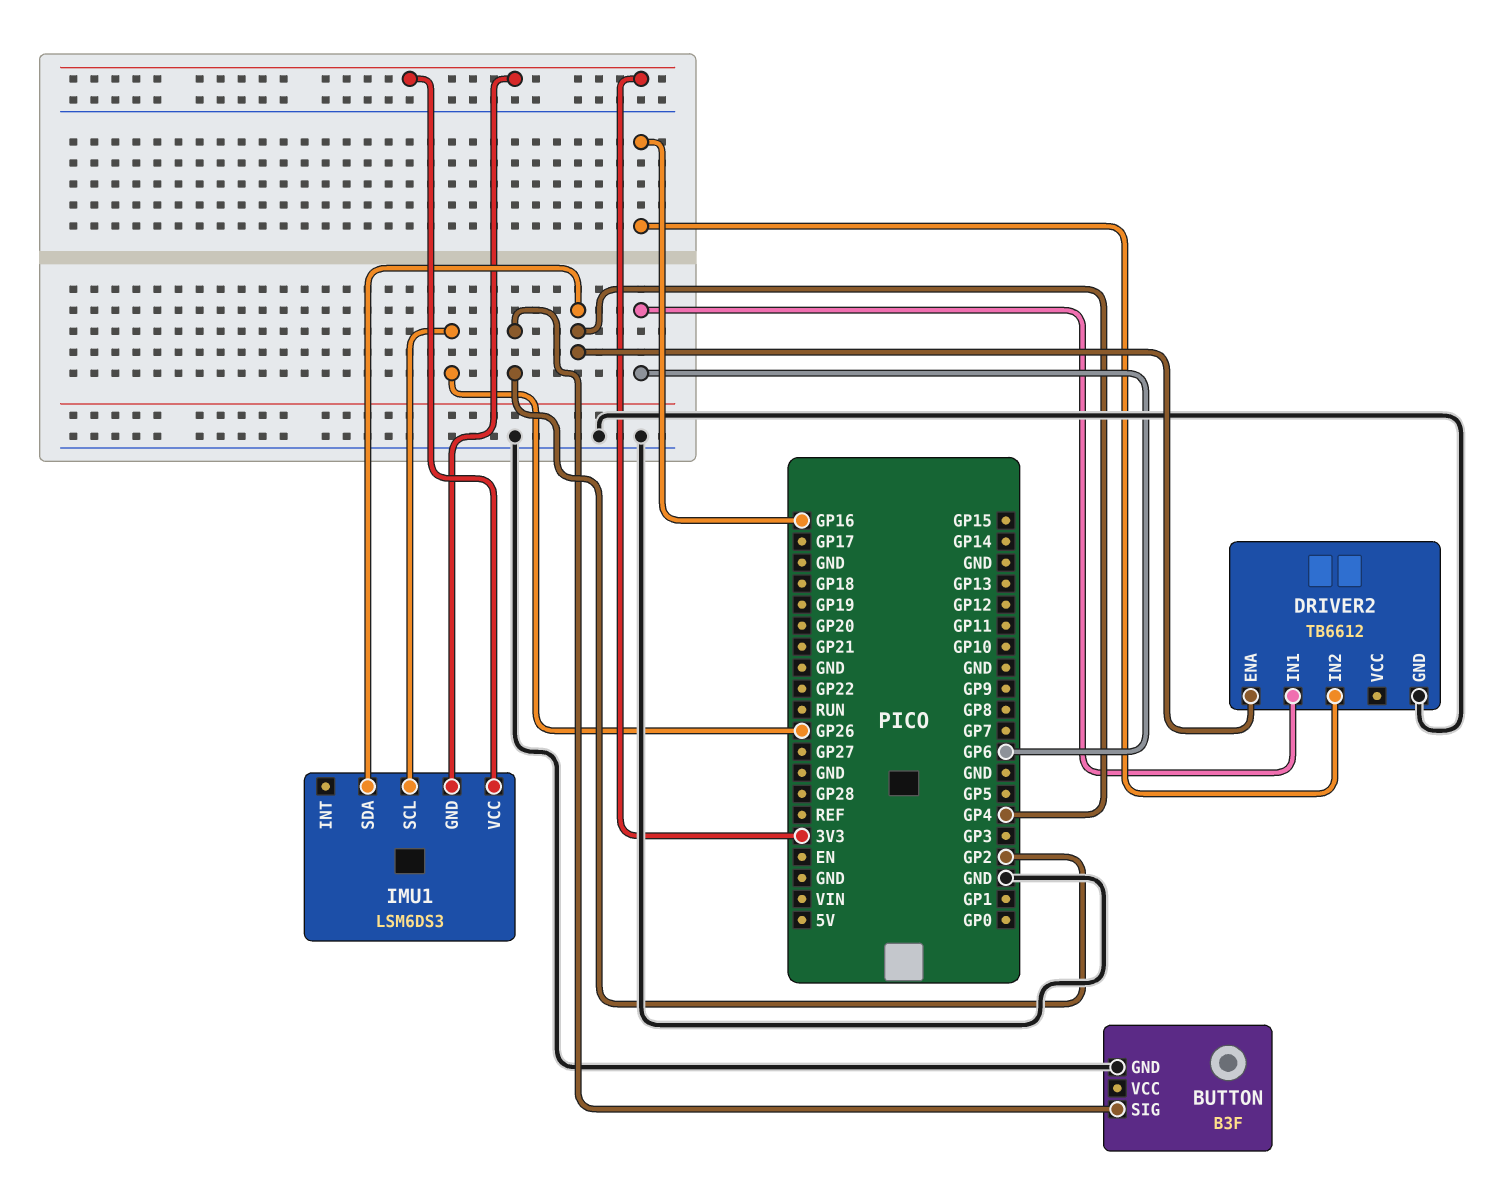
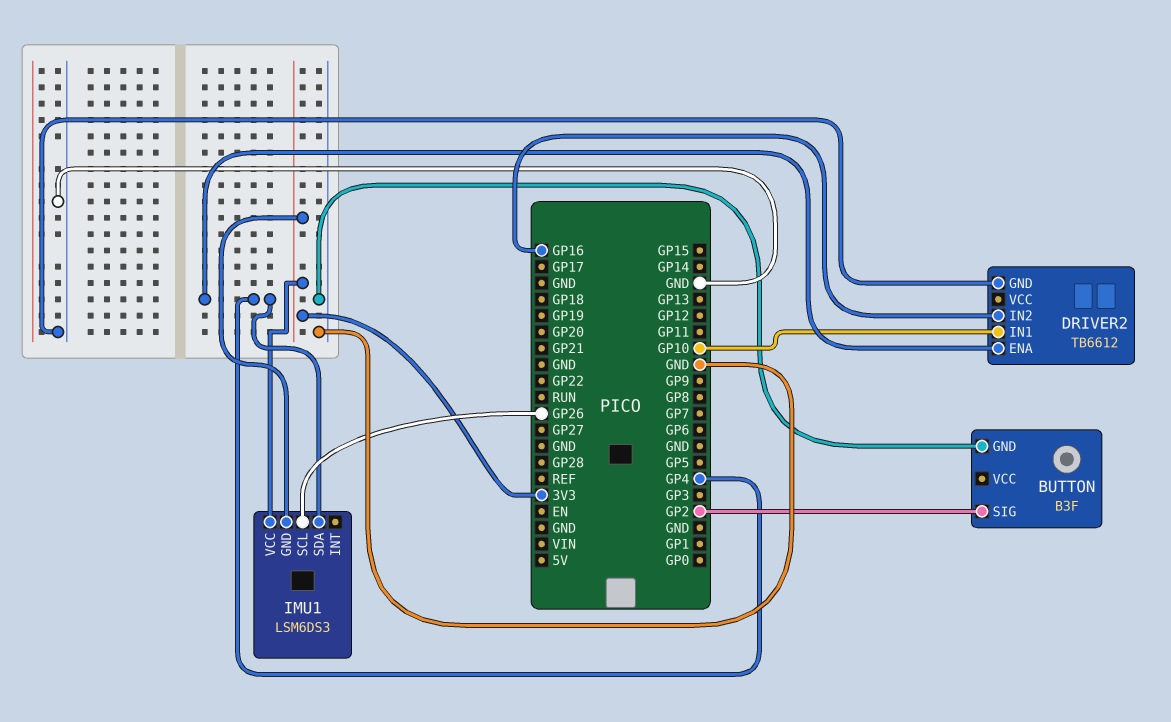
DRIVER2 pin IN1: GP6 -> GP10

